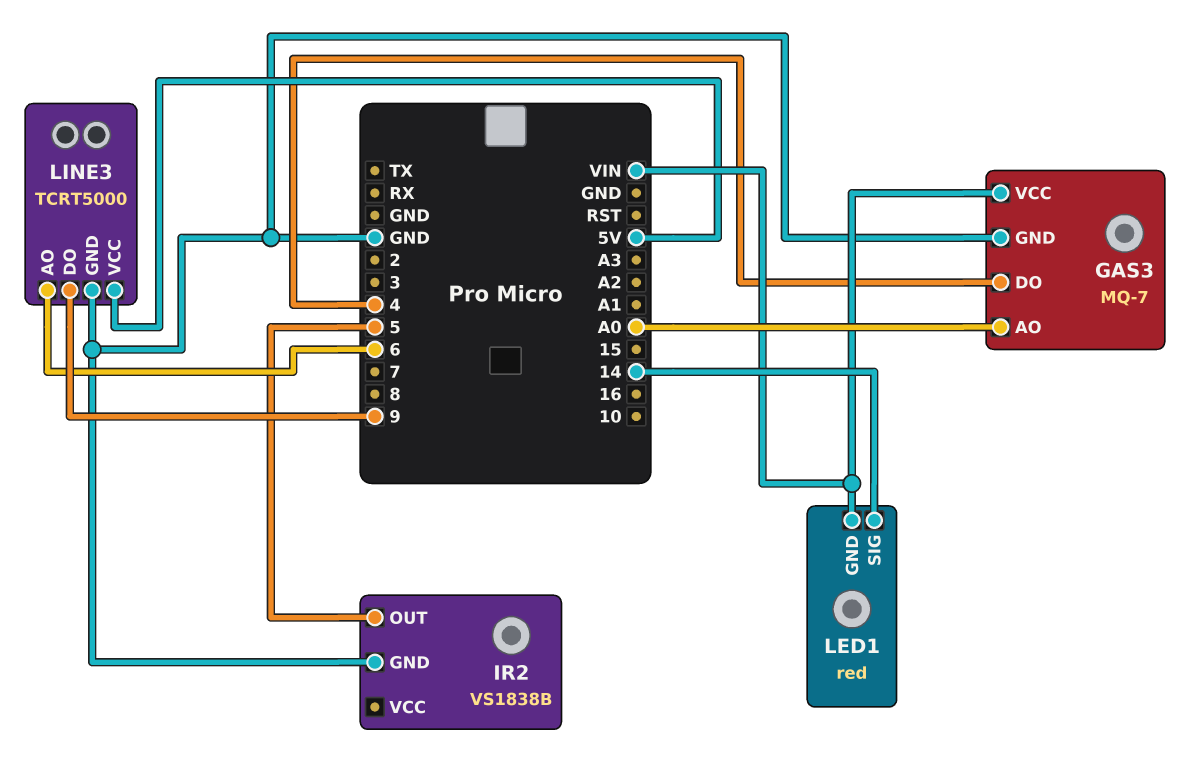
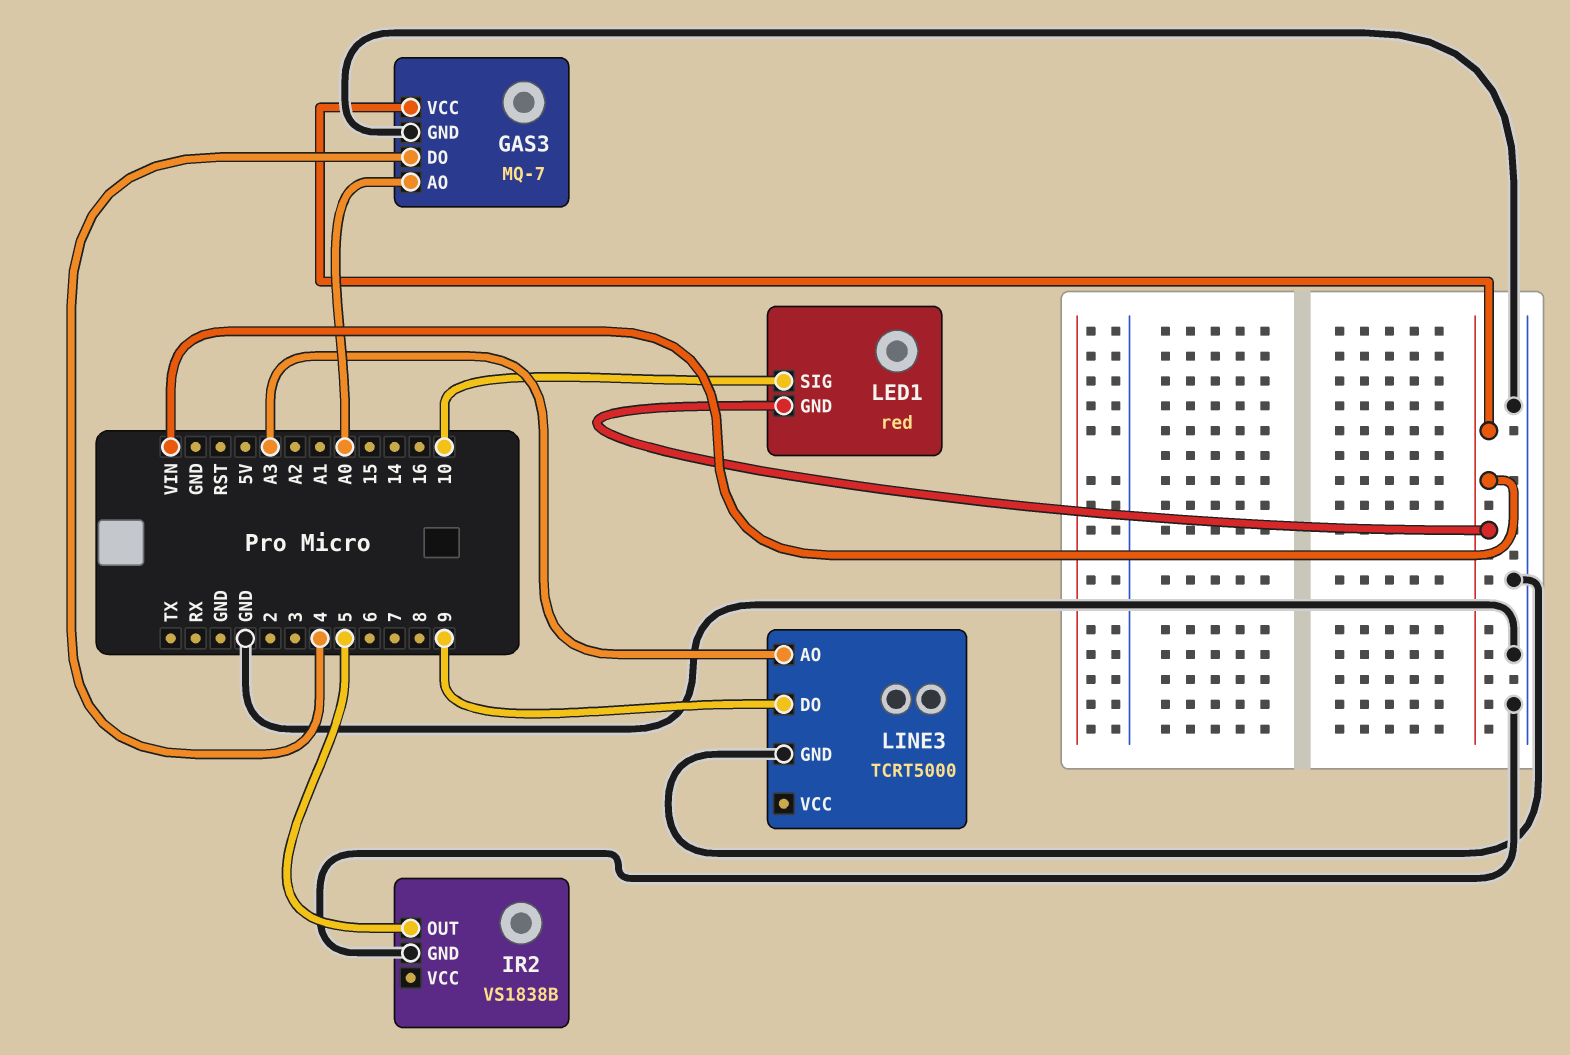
LED1 pin SIG: 14 -> 10
LINE3 pin AO: 6 -> A3
LINE3 pin VCC: 5V -> none

